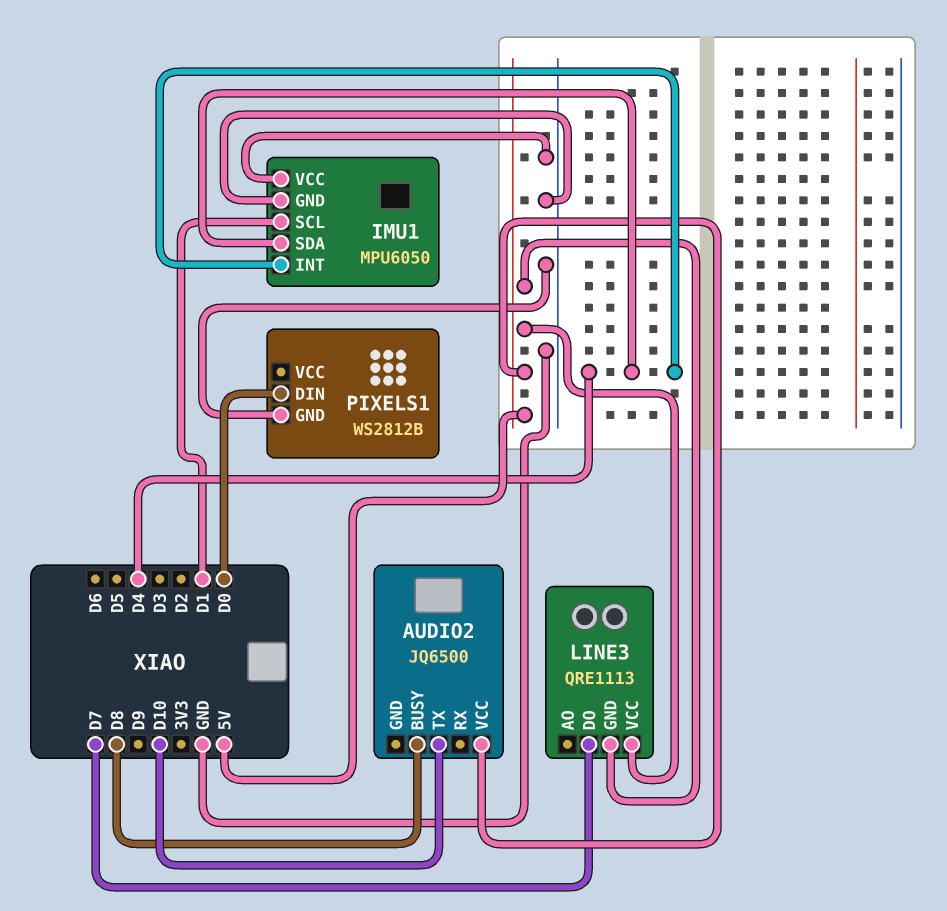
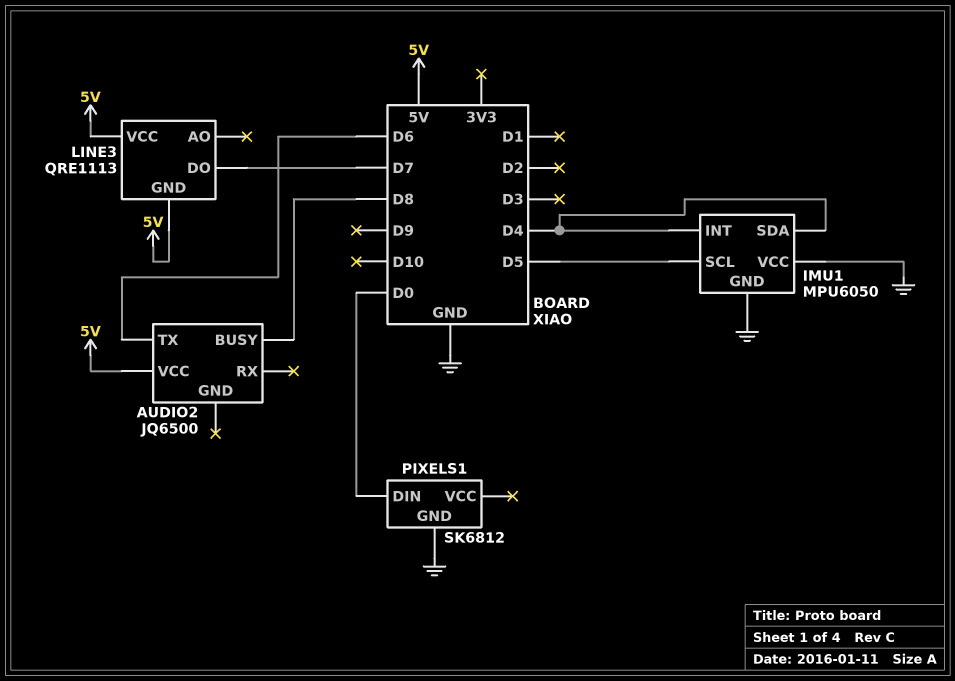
AUDIO2 pin TX: D10 -> D6
IMU1 pin SCL: D1 -> D5
PIXELS1: WS2812B -> SK6812

